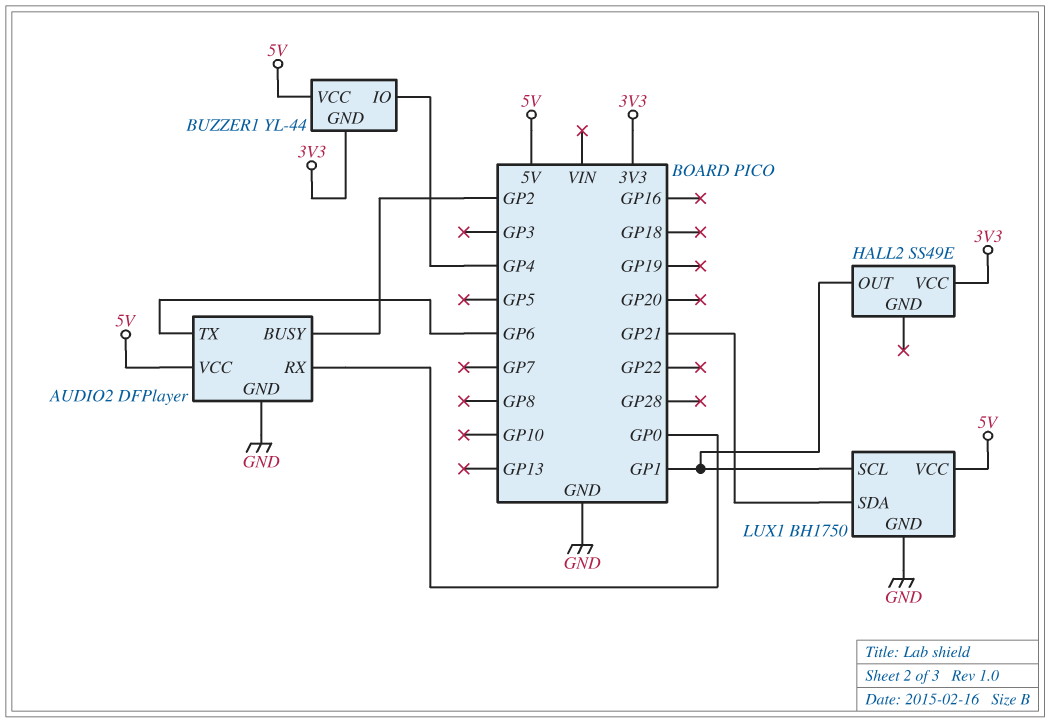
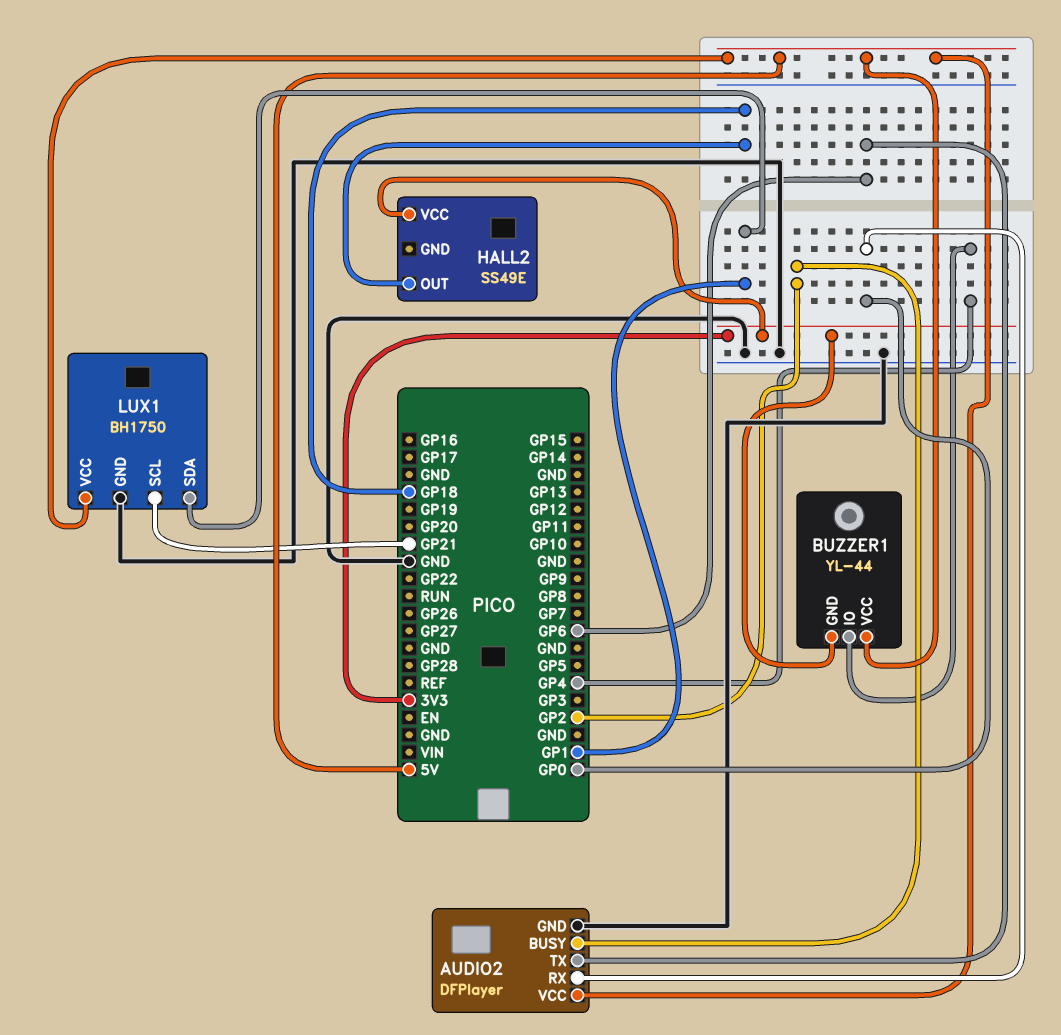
HALL2 pin OUT: GP1 -> GP18
LUX1 pin SCL: GP1 -> GP21
LUX1 pin SDA: GP21 -> GP1

